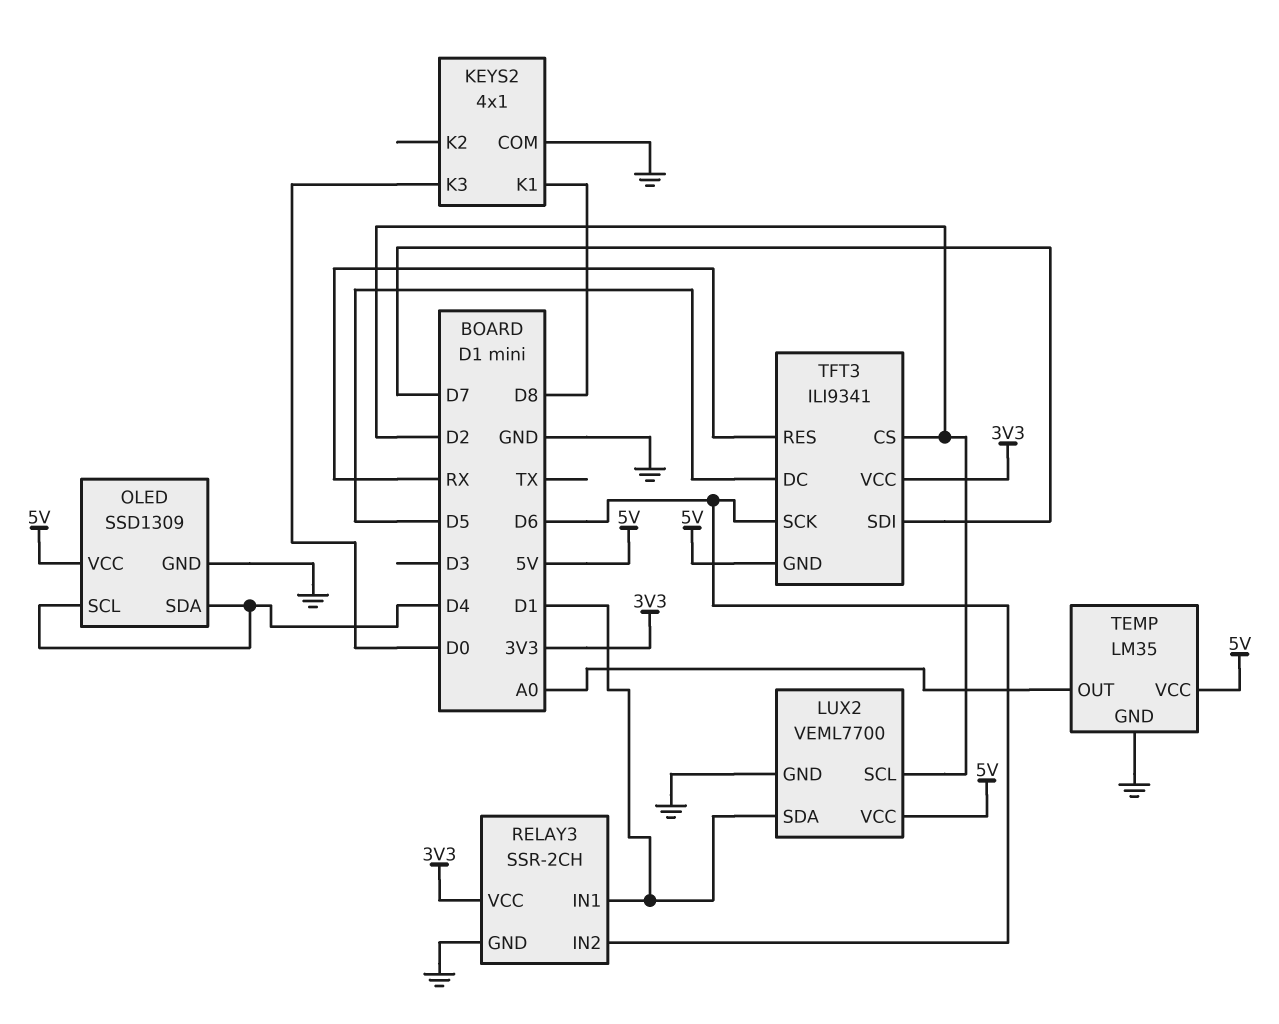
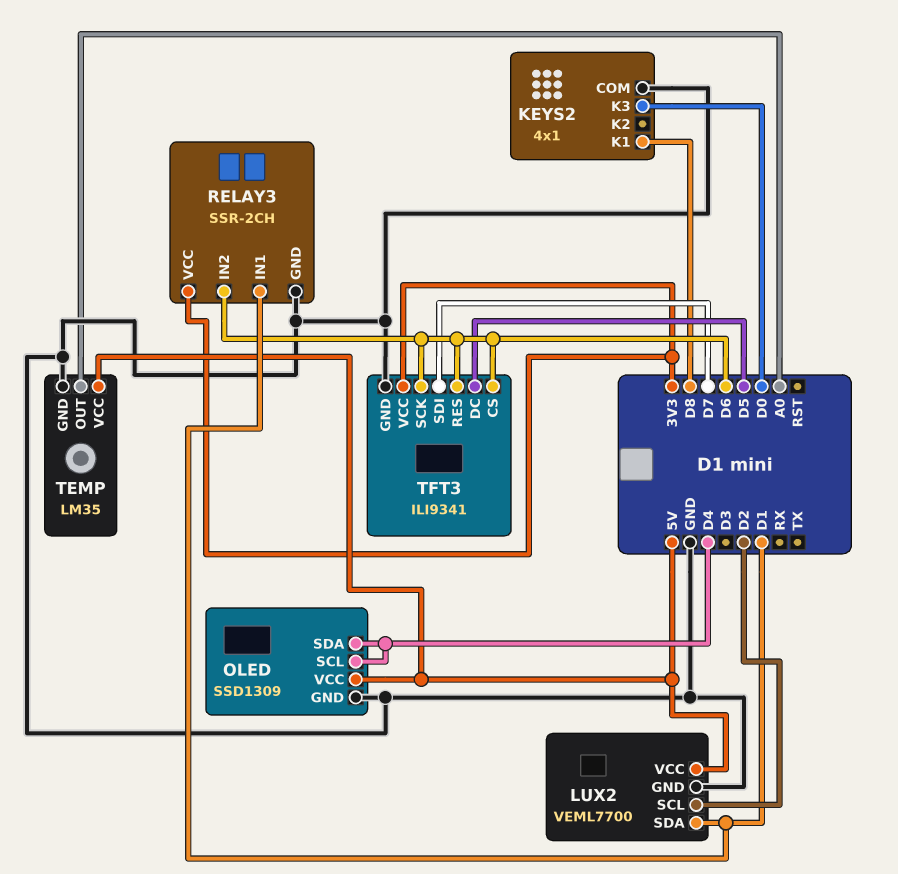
TFT3 pin CS: D2 -> D6
TFT3 pin GND: 5V -> GND
TFT3 pin RES: RX -> D6

